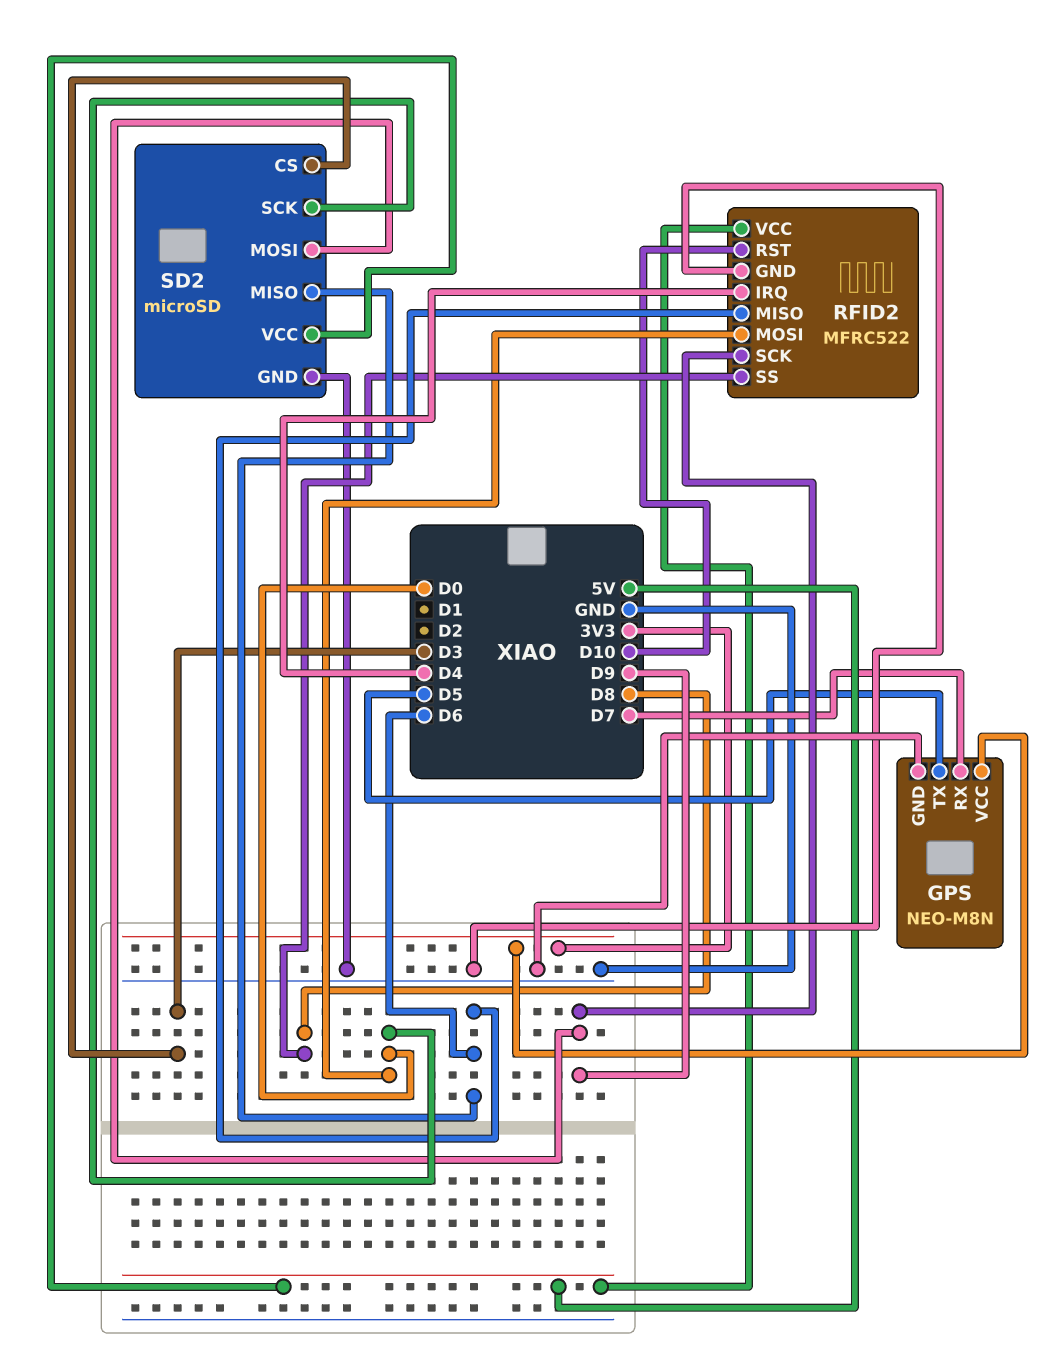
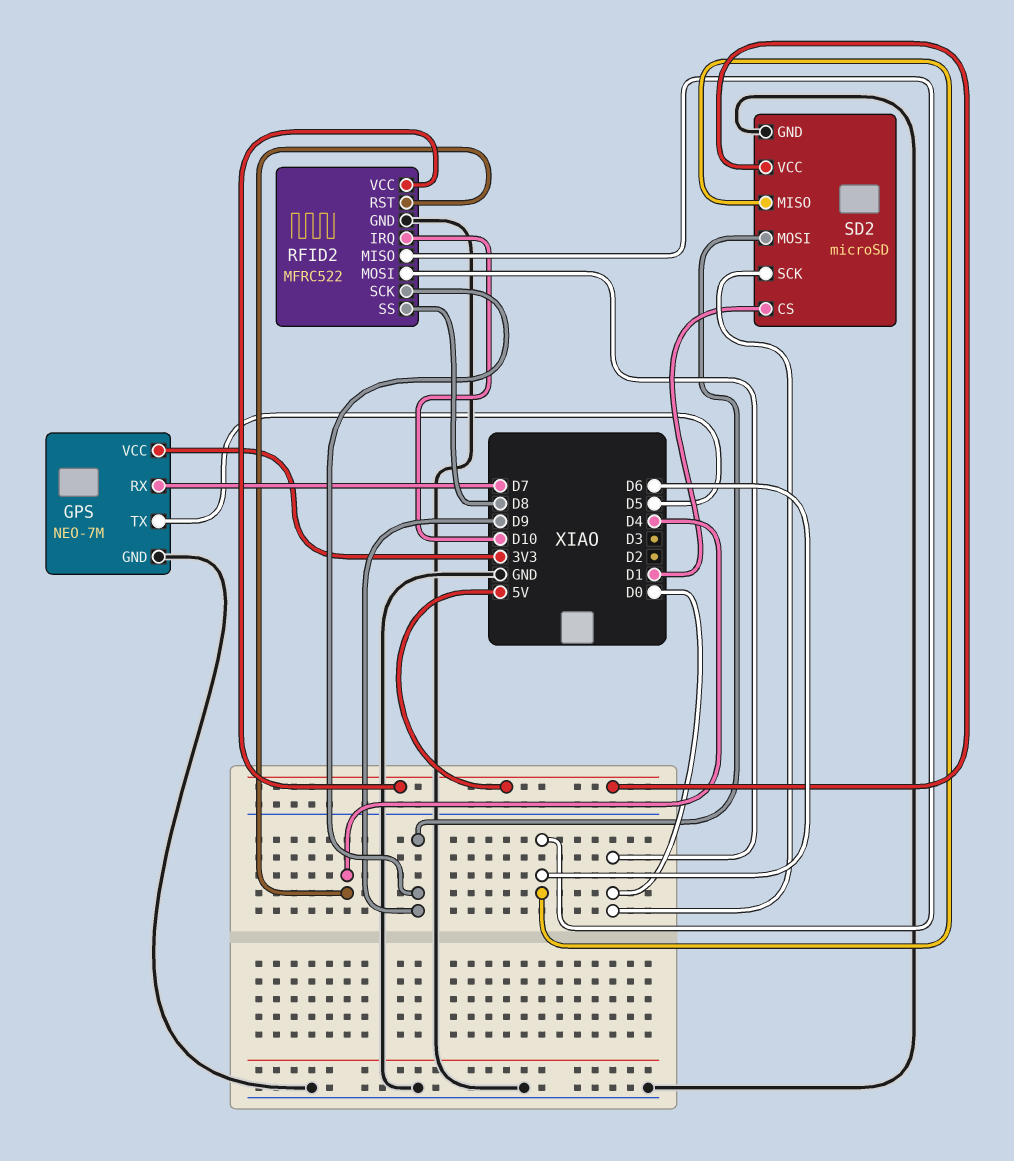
GPS: NEO-M8N -> NEO-7M
RFID2 pin IRQ: D4 -> D10
RFID2 pin RST: D10 -> D4
SD2 pin CS: D3 -> D1

